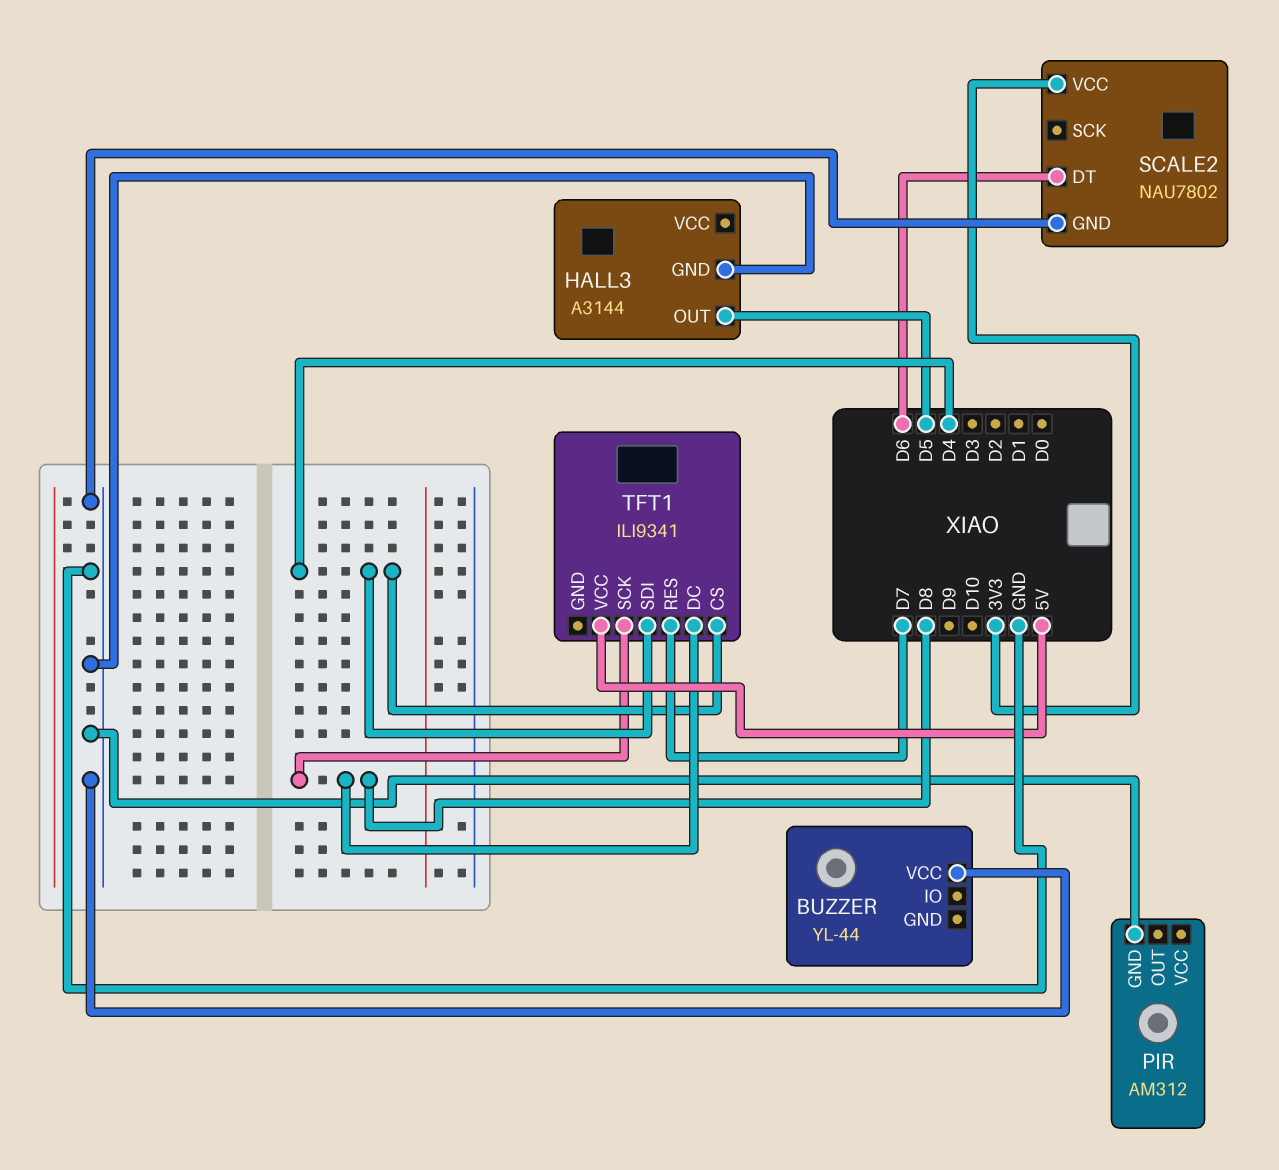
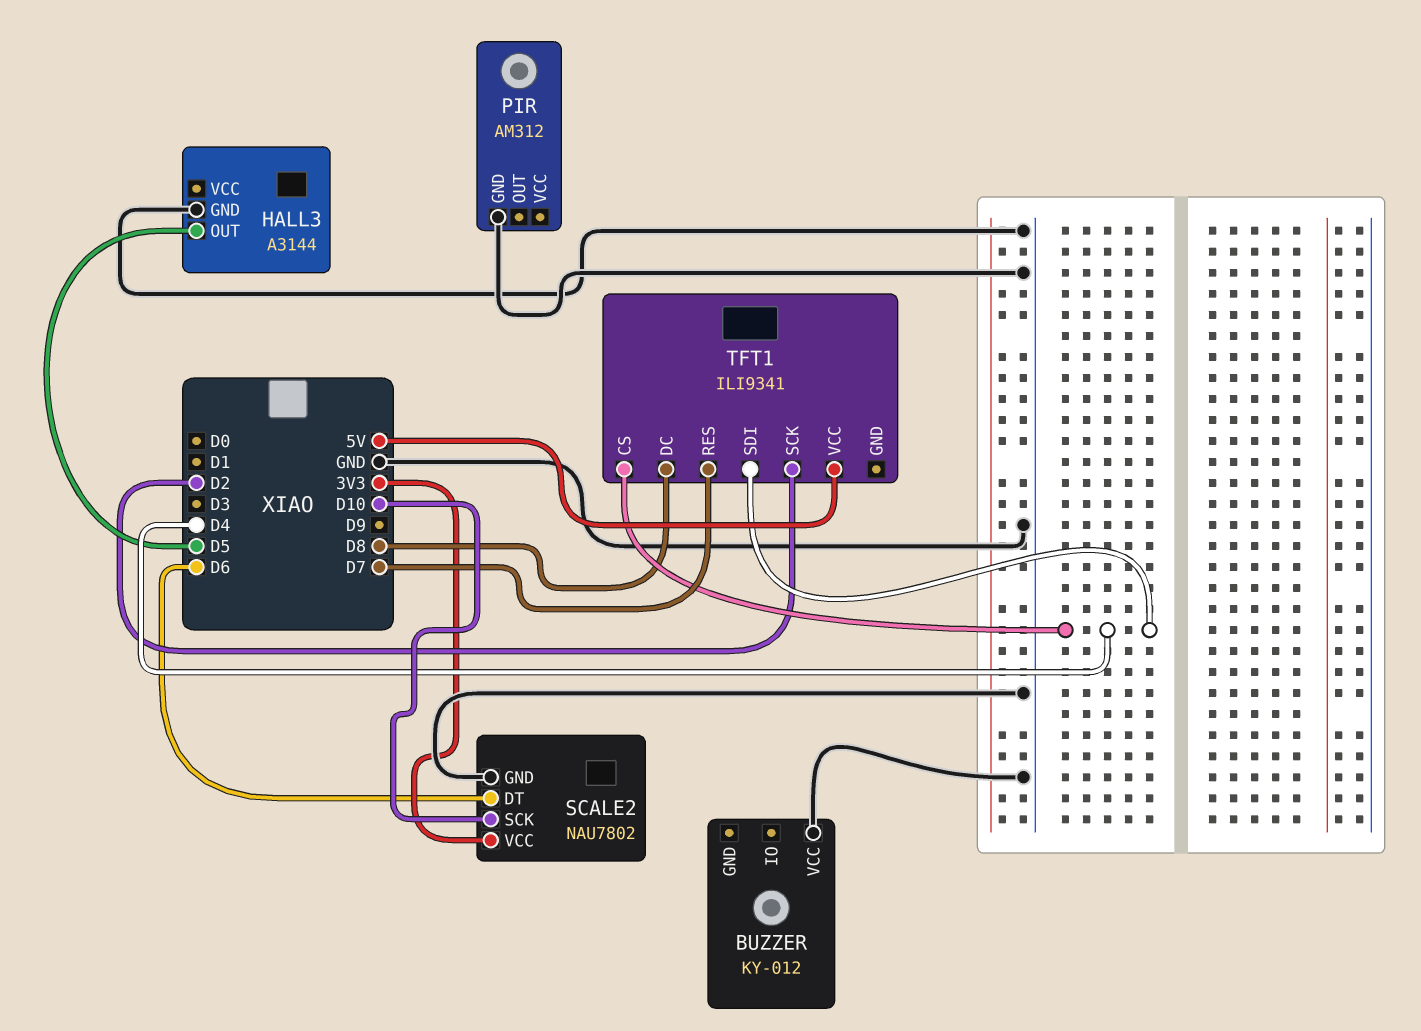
BUZZER: YL-44 -> KY-012
SCALE2 pin SCK: none -> D10
TFT1 pin SCK: D8 -> D2

